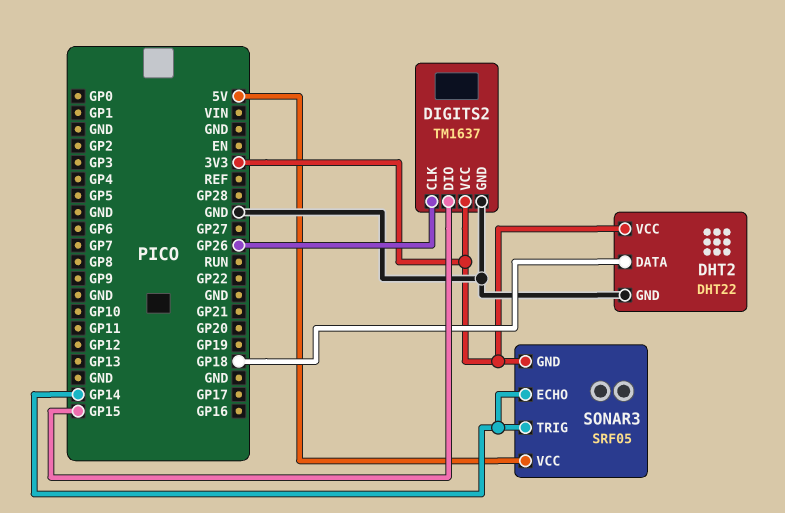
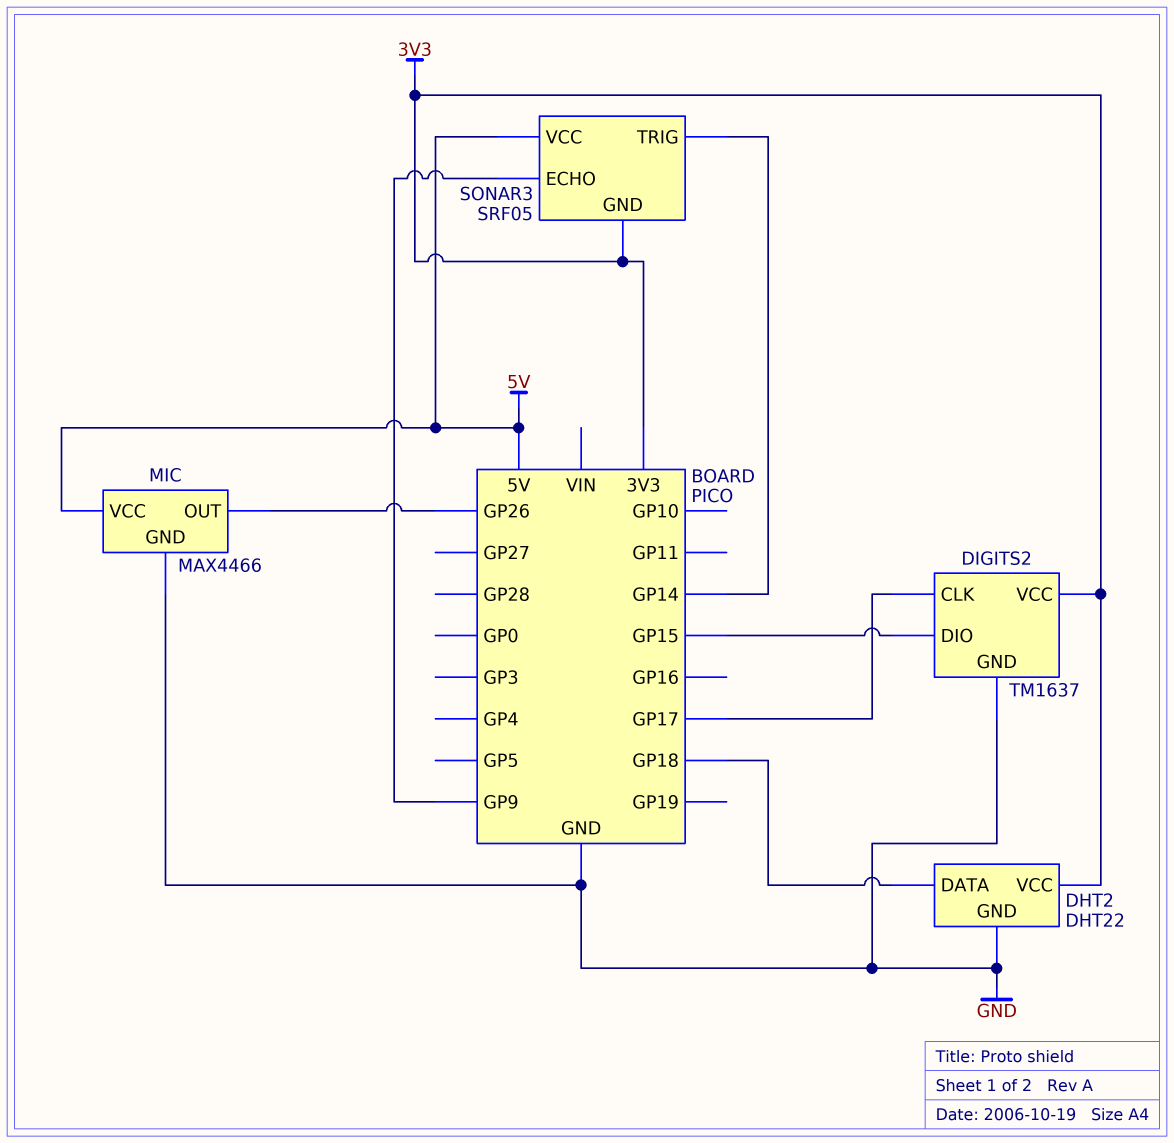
DIGITS2 pin CLK: GP26 -> GP17
MIC: none -> MAX4466
MIC pin GND: none -> GND
MIC pin OUT: none -> GP26
MIC pin VCC: none -> 5V
SONAR3 pin ECHO: GP14 -> GP9

